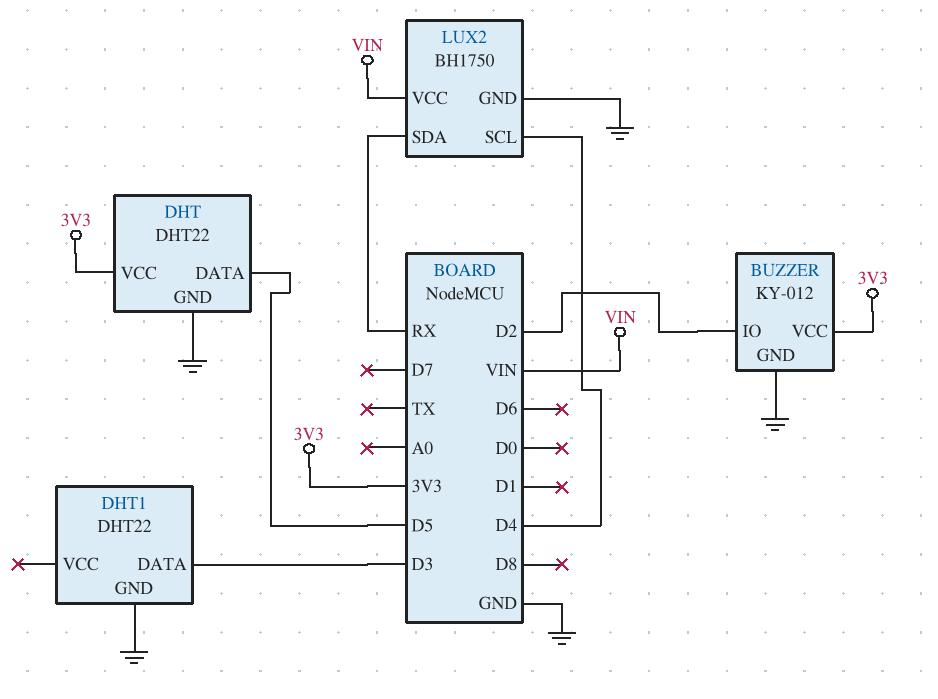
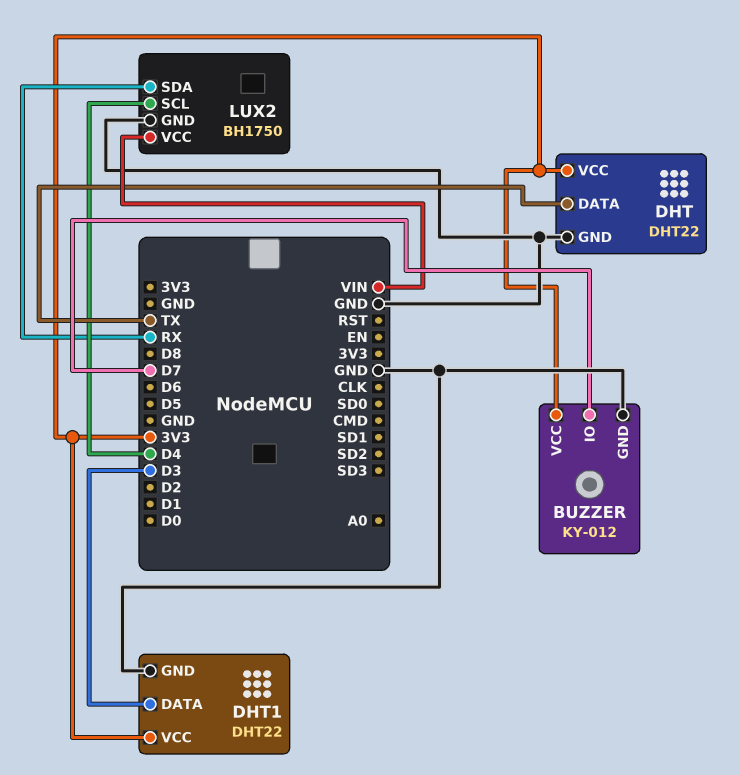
BUZZER pin IO: D2 -> D7
DHT pin DATA: D5 -> TX
DHT1 pin VCC: none -> 3V3

